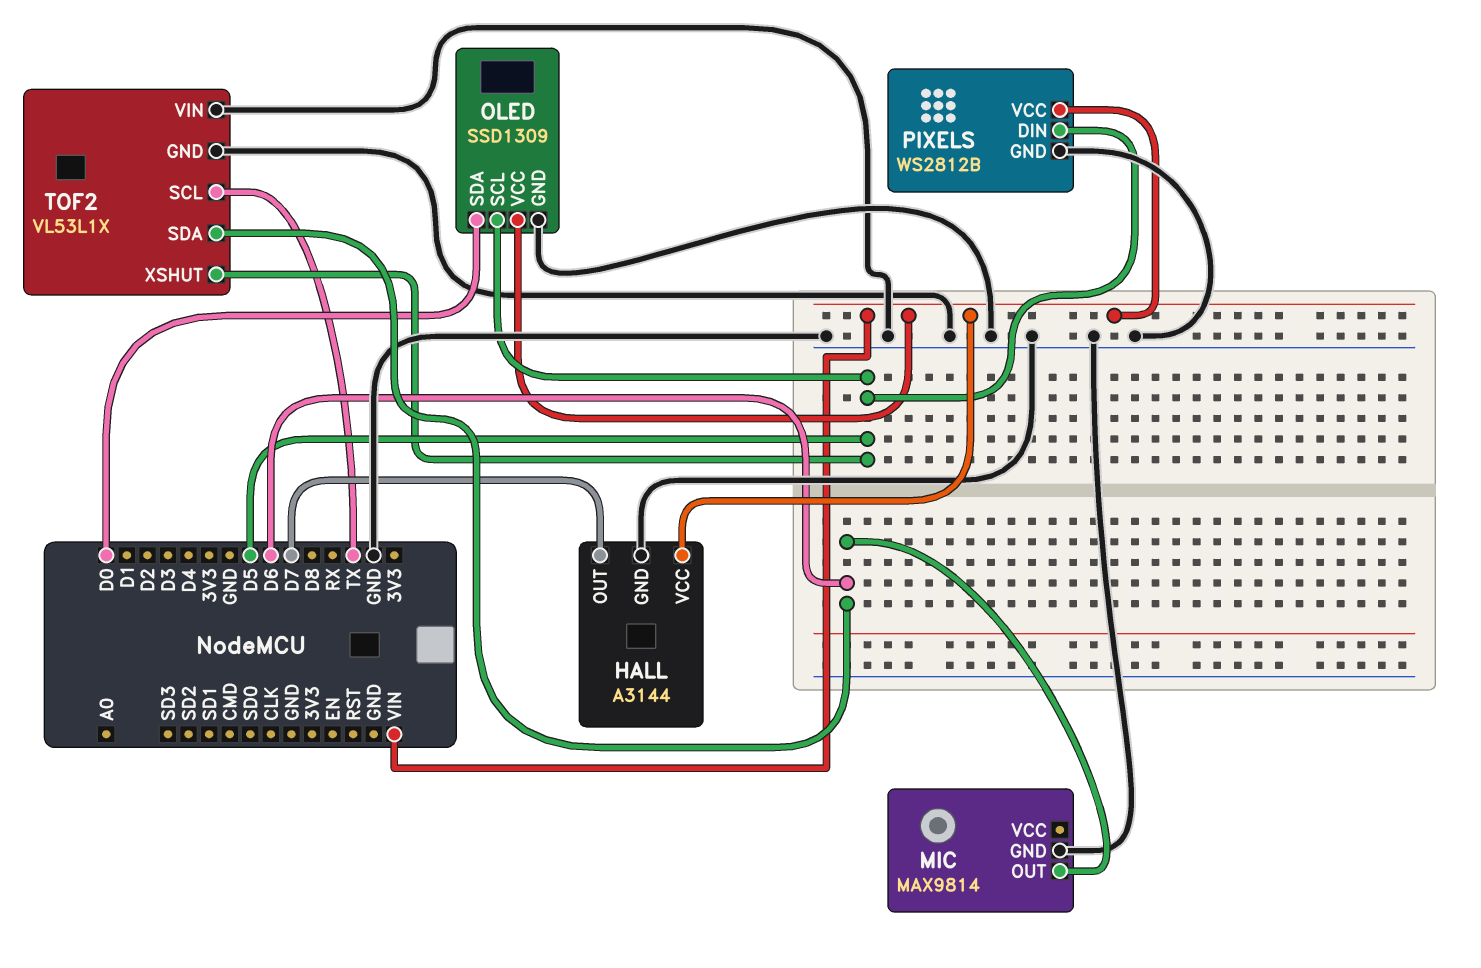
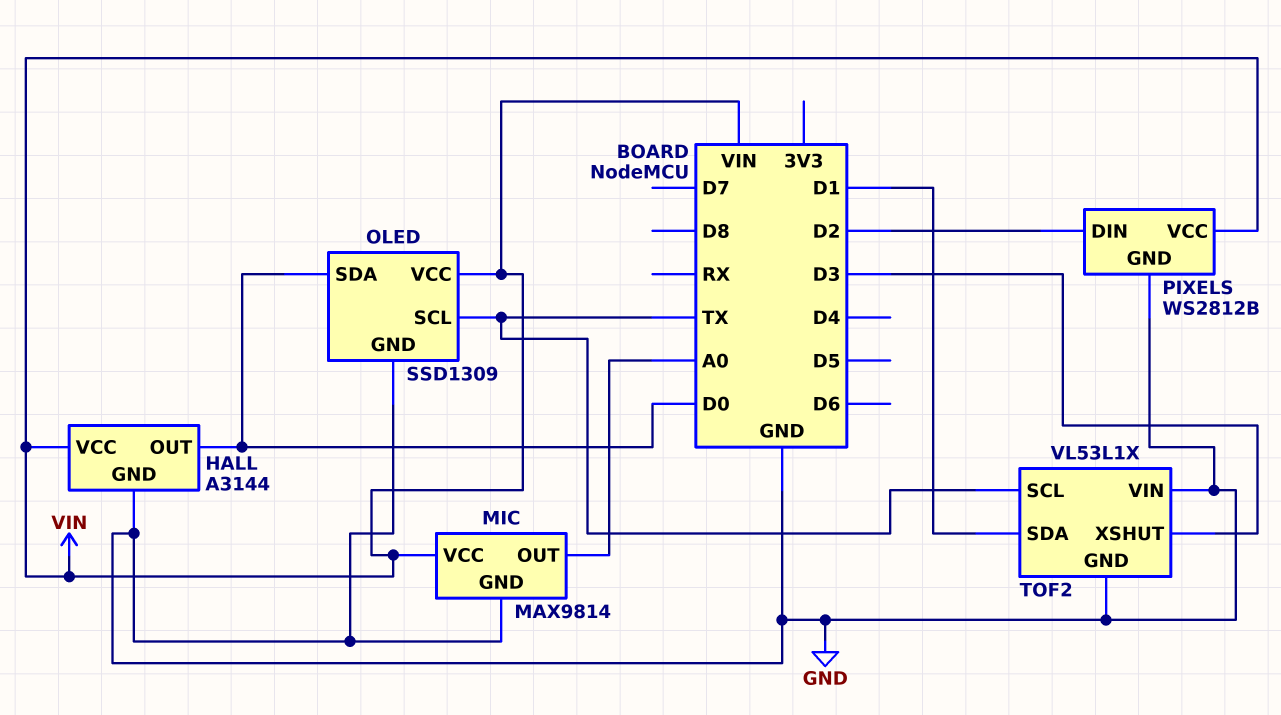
HALL pin OUT: D7 -> D0
MIC pin OUT: D6 -> A0
MIC pin VCC: none -> VIN
OLED pin SCL: D5 -> TX
PIXELS pin DIN: D5 -> D2
TOF2 pin SDA: D6 -> D1
TOF2 pin XSHUT: D5 -> D3

